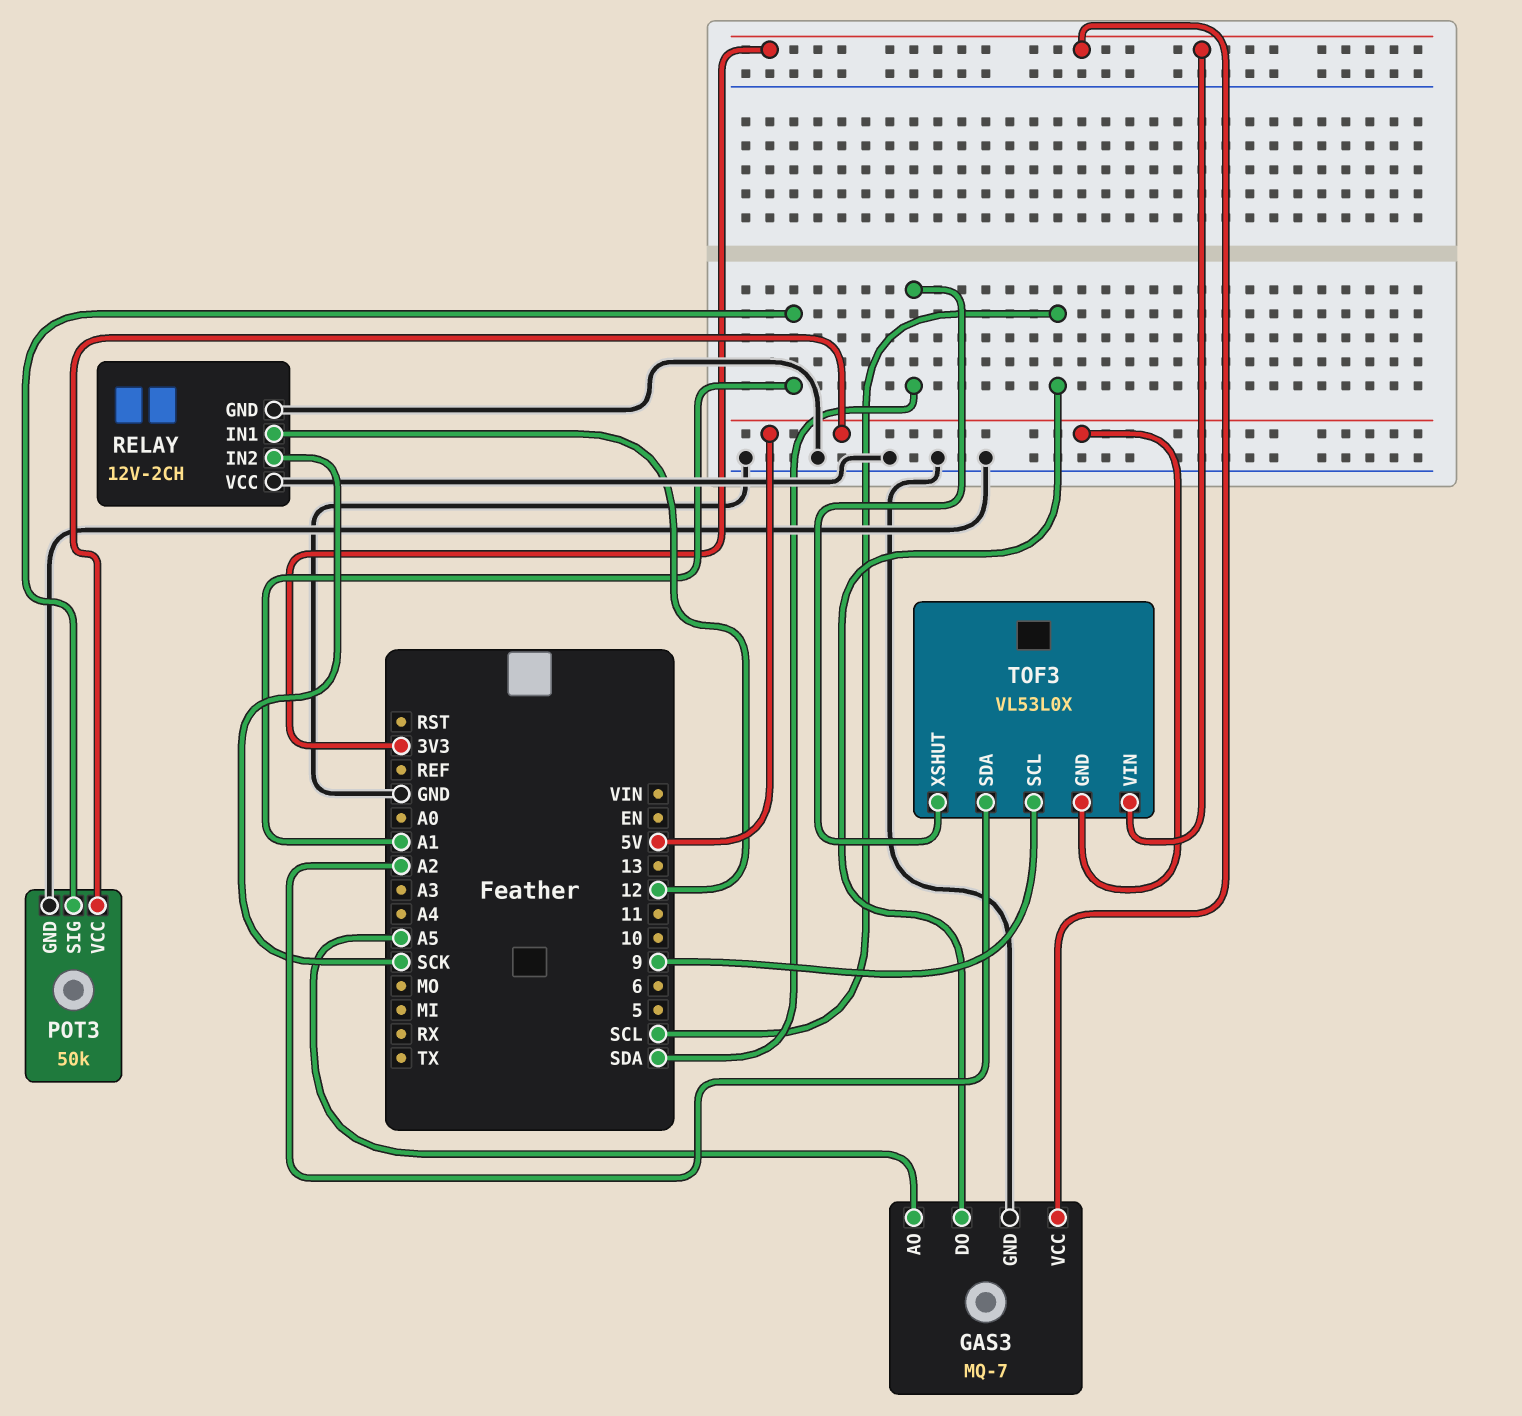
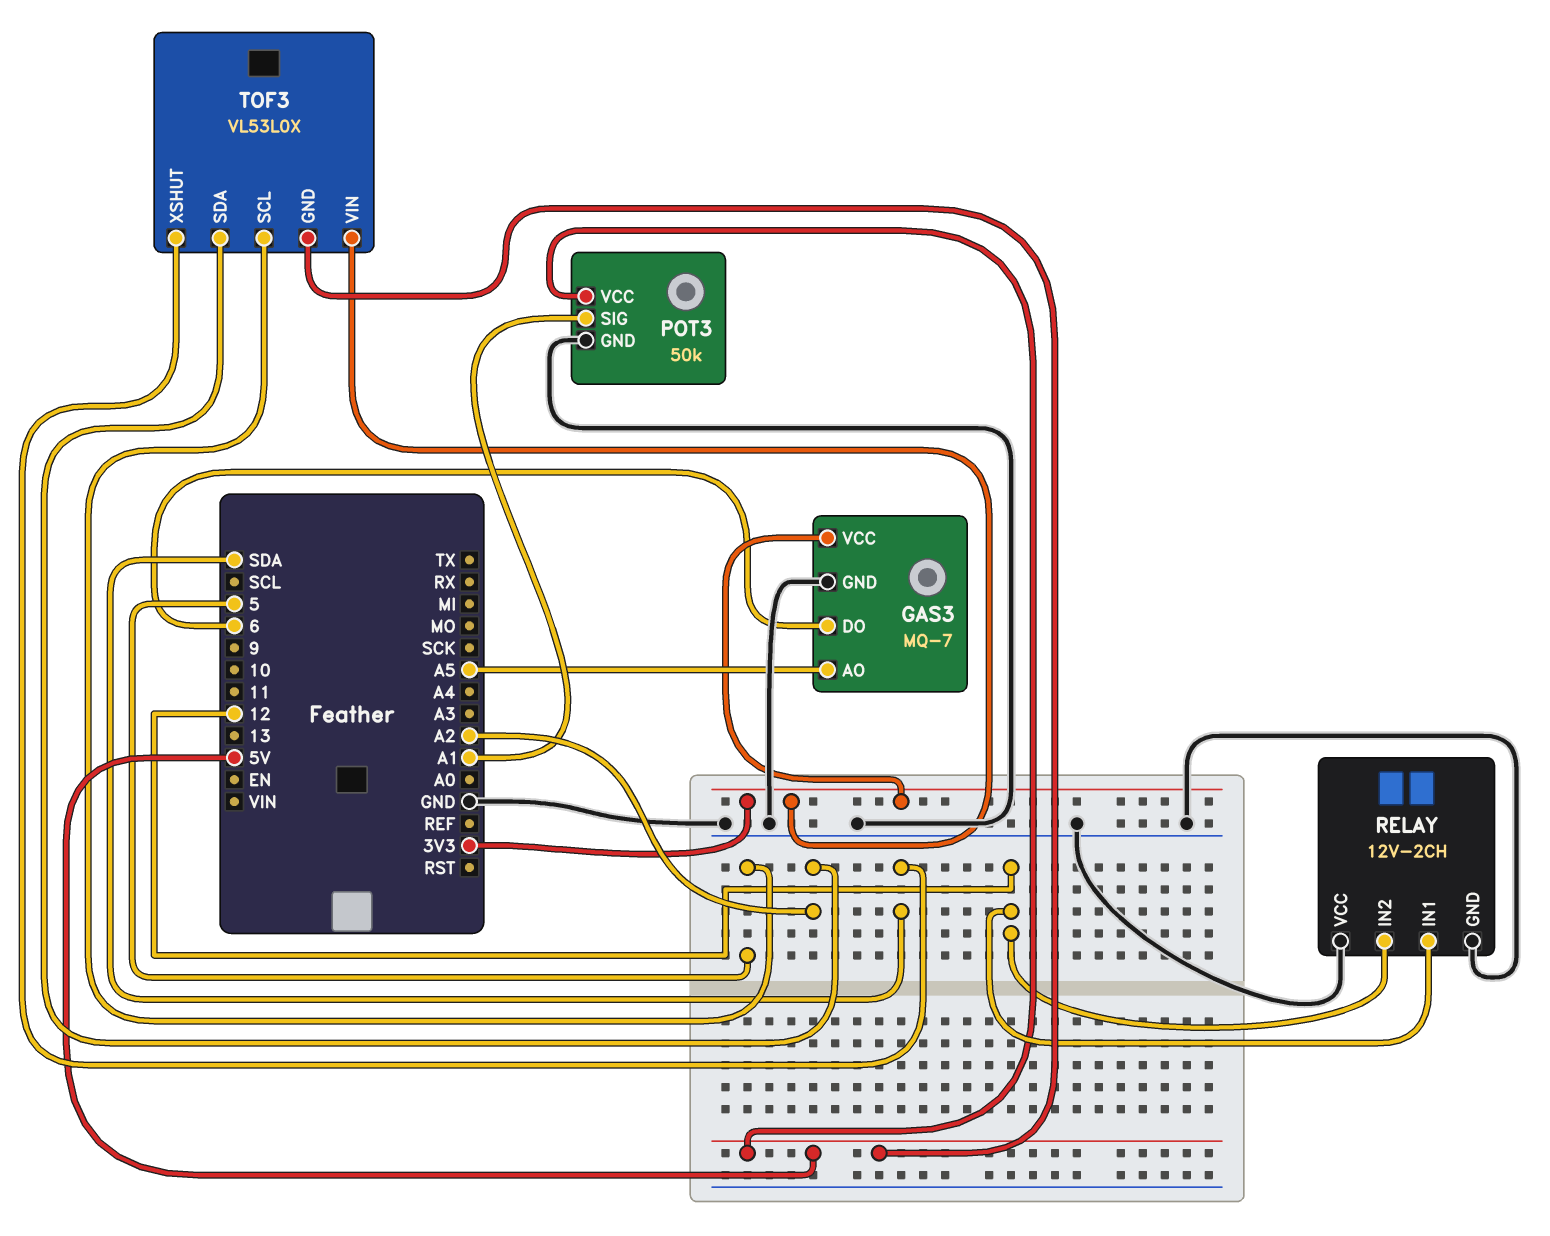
GAS3 pin DO: SCL -> 6
RELAY pin IN2: SCK -> 12
TOF3 pin SCL: 9 -> 5

